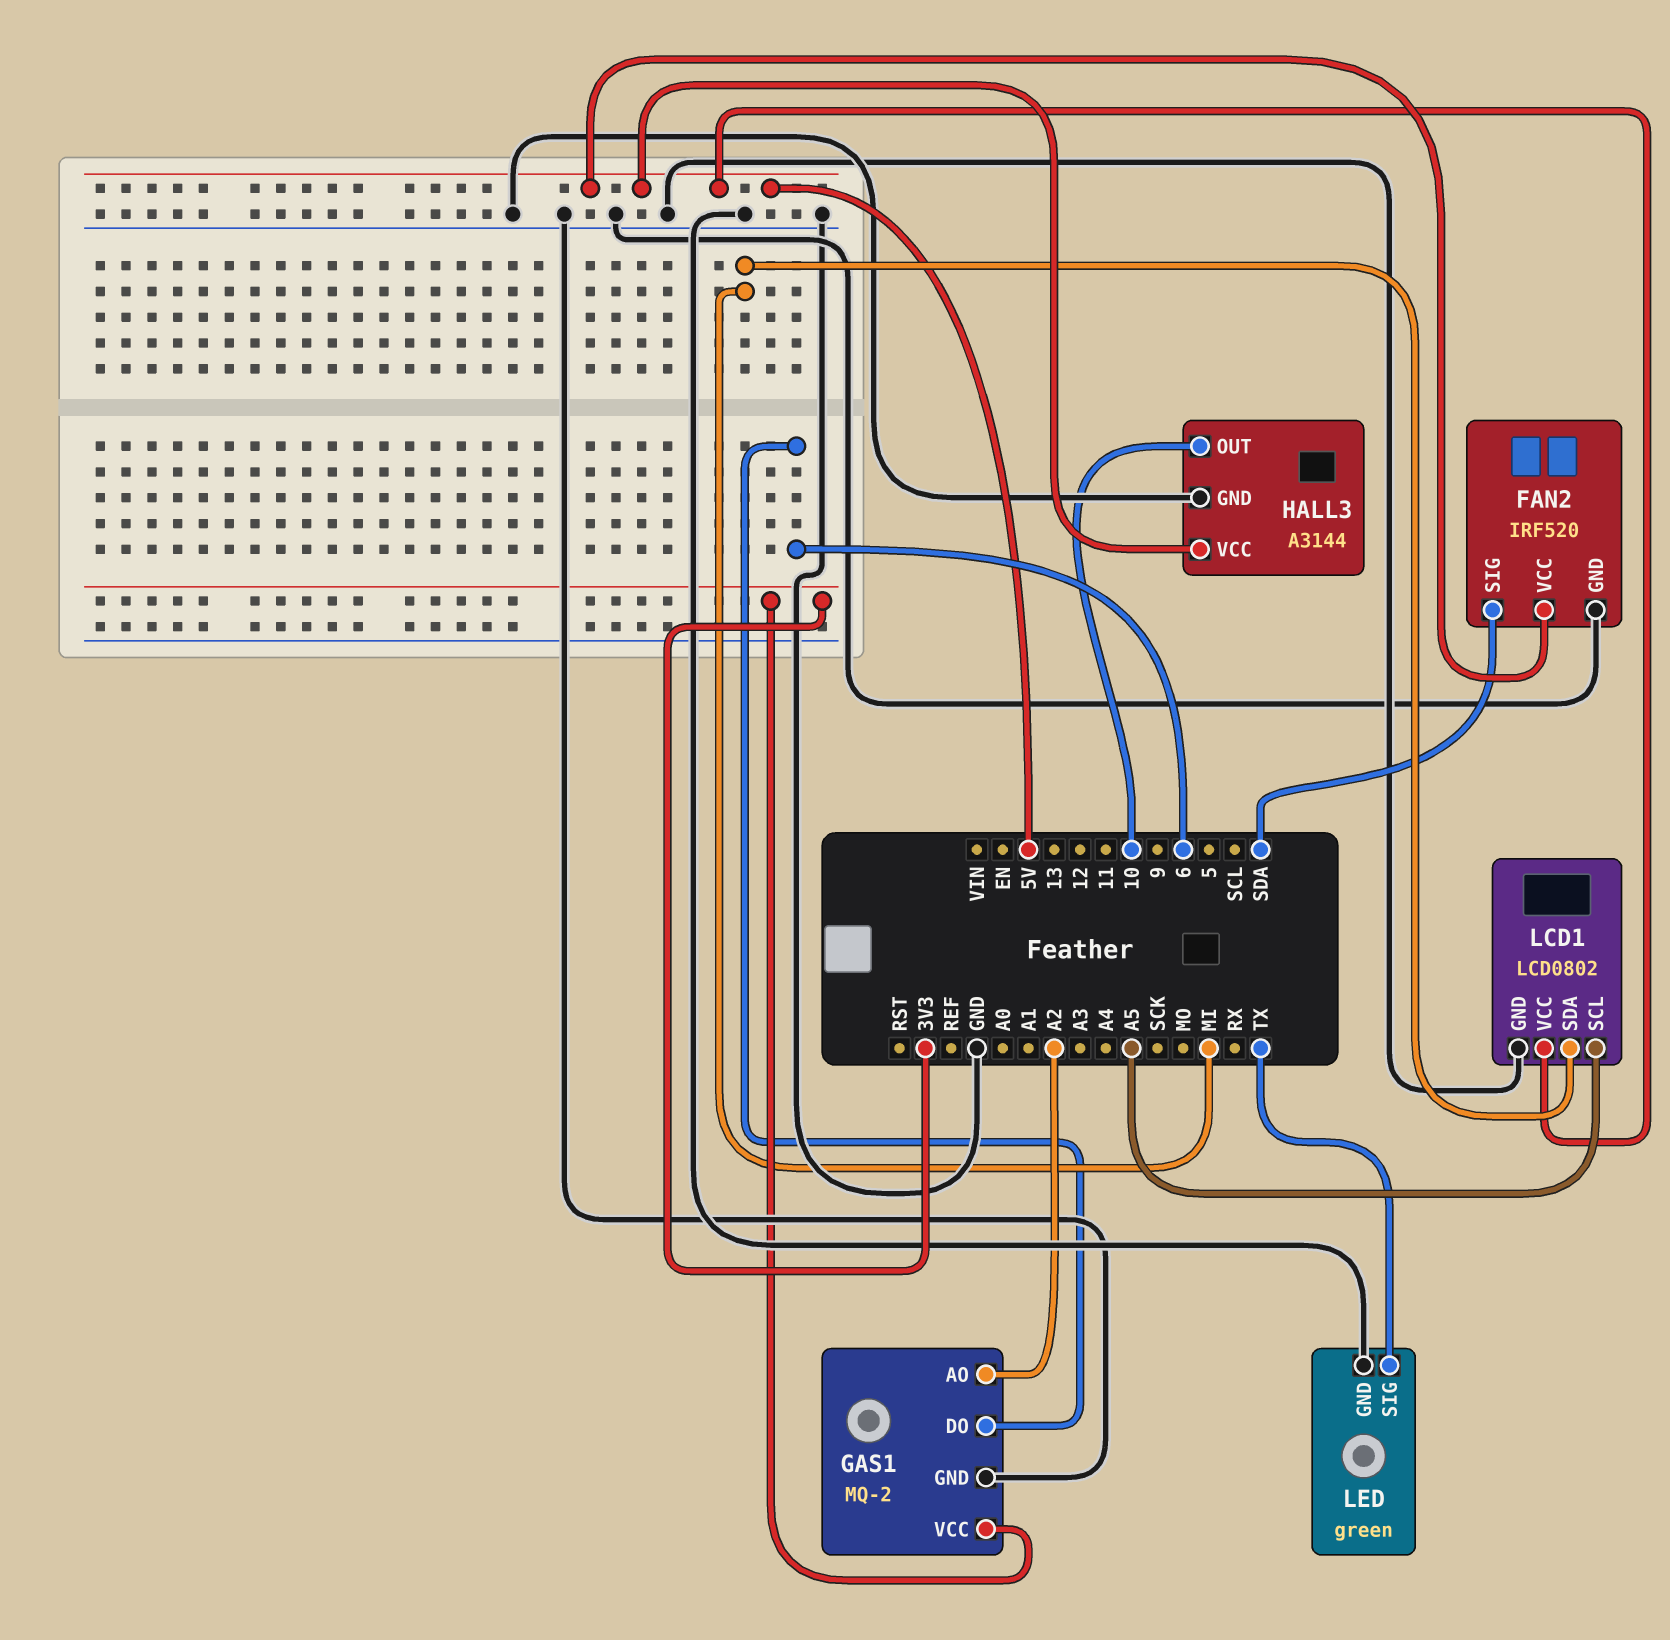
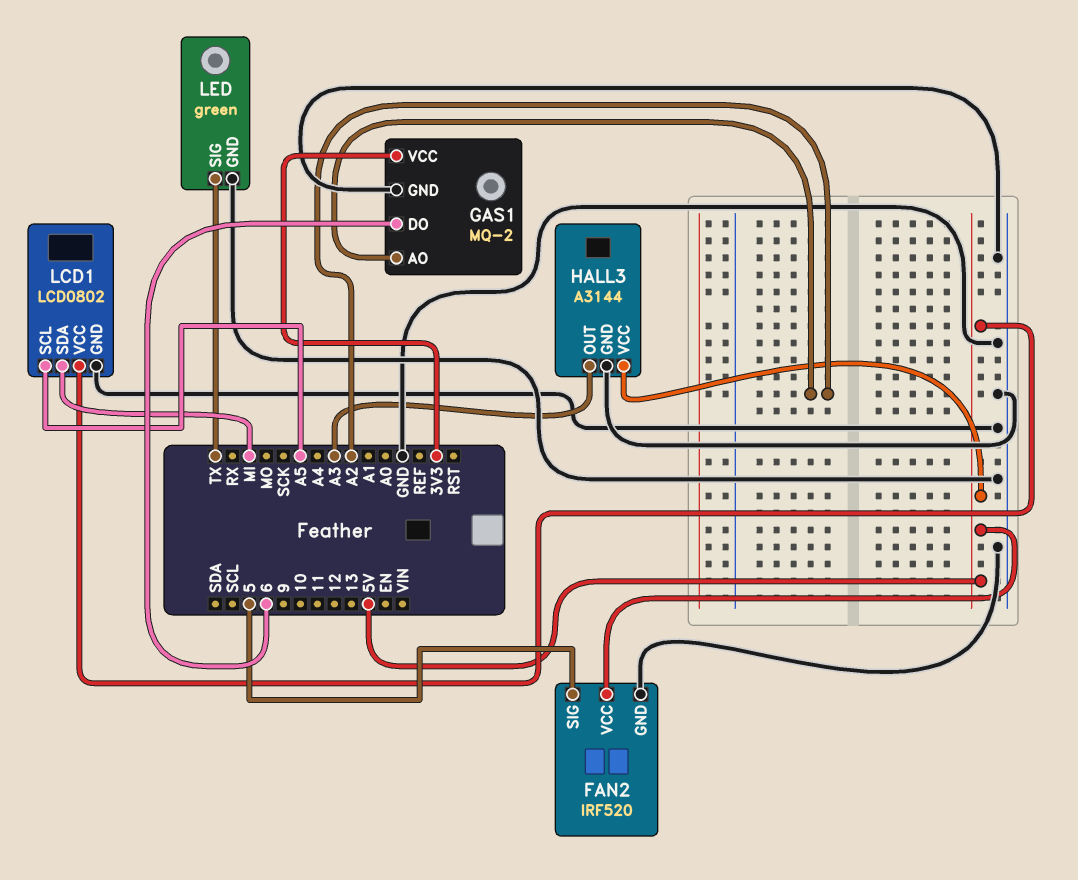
FAN2 pin SIG: SDA -> 5
HALL3 pin OUT: 10 -> A3

